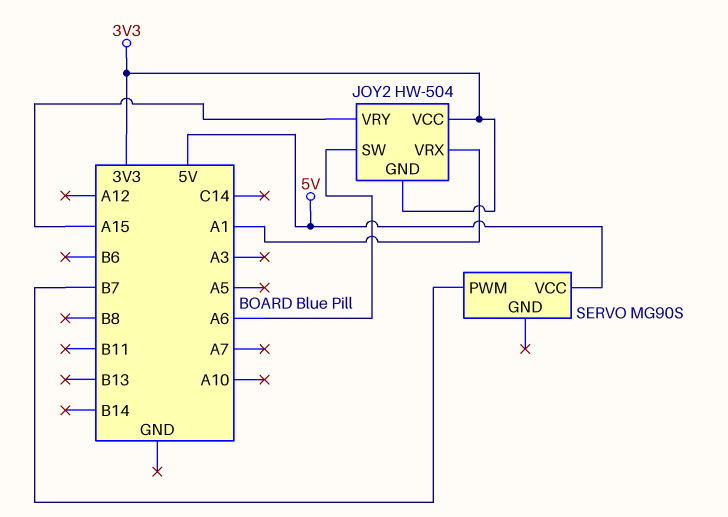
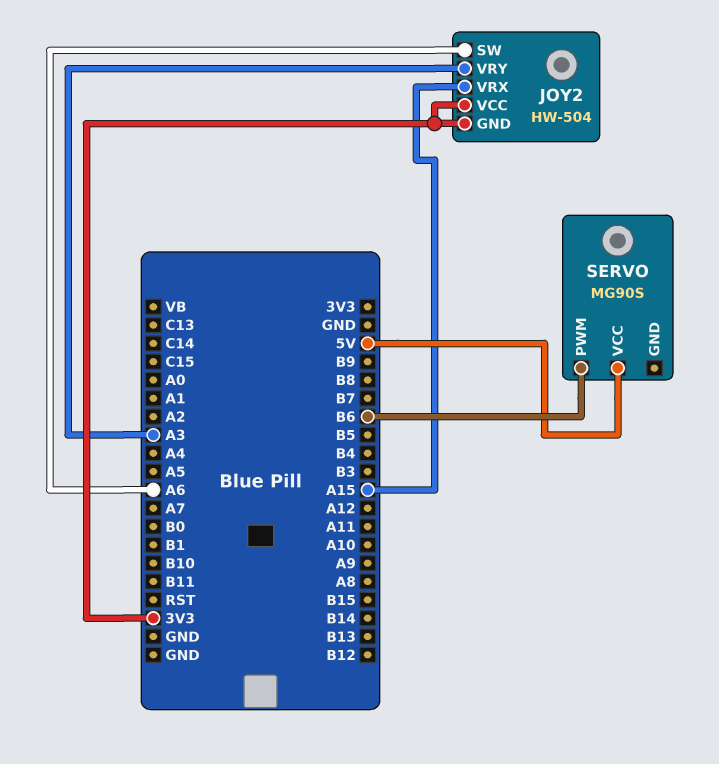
JOY2 pin VRX: A1 -> A15
JOY2 pin VRY: A15 -> A3
SERVO pin PWM: B7 -> B6

